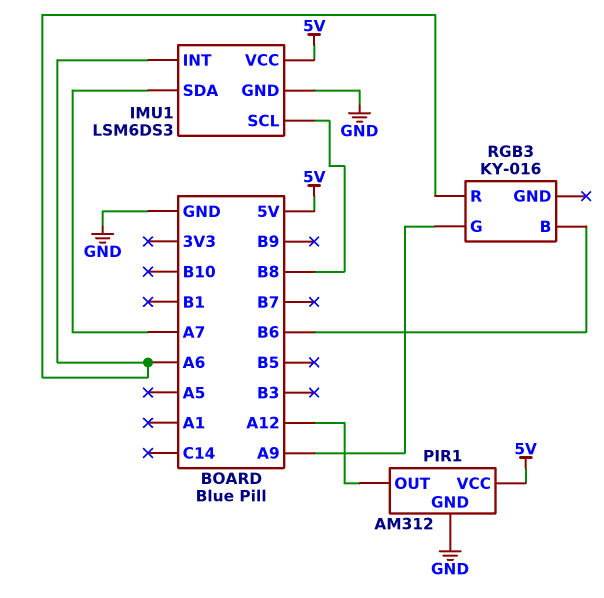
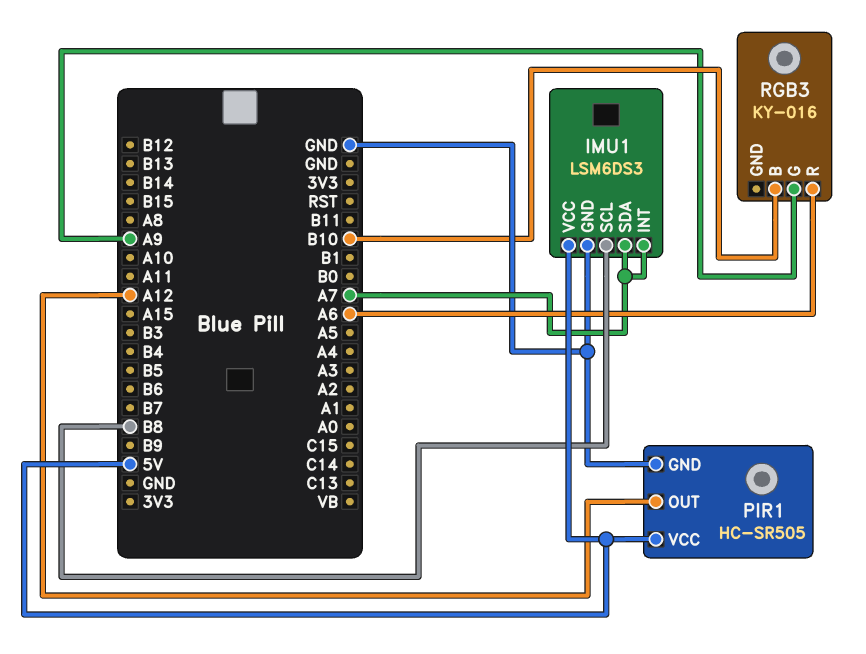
IMU1 pin INT: A6 -> A7
PIR1: AM312 -> HC-SR505
RGB3 pin B: B6 -> B10

